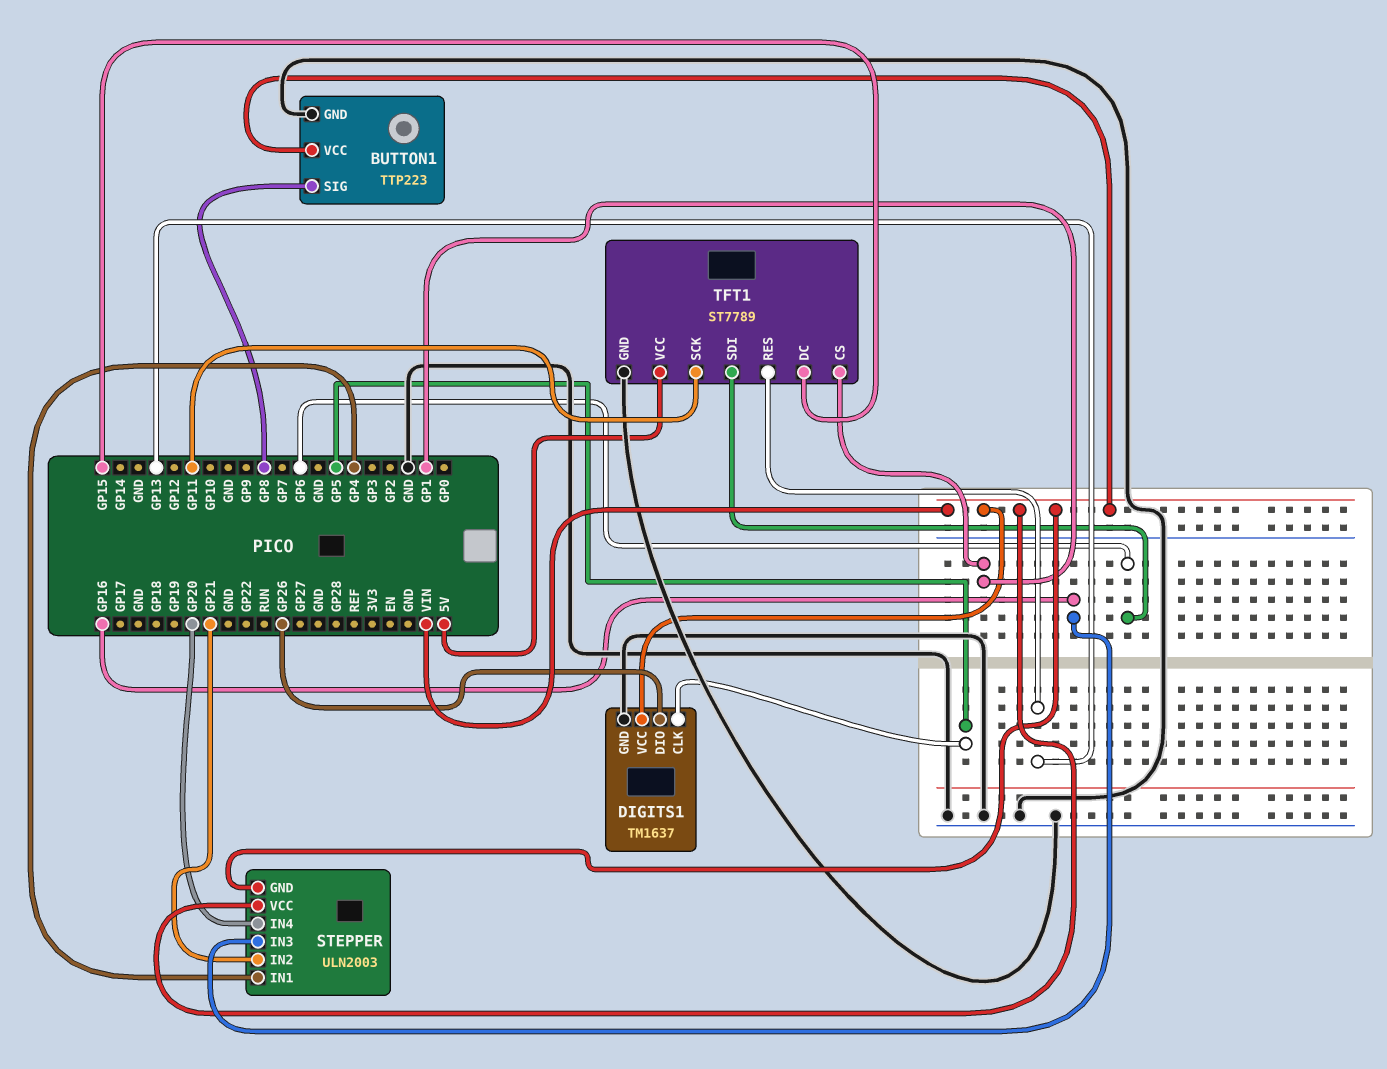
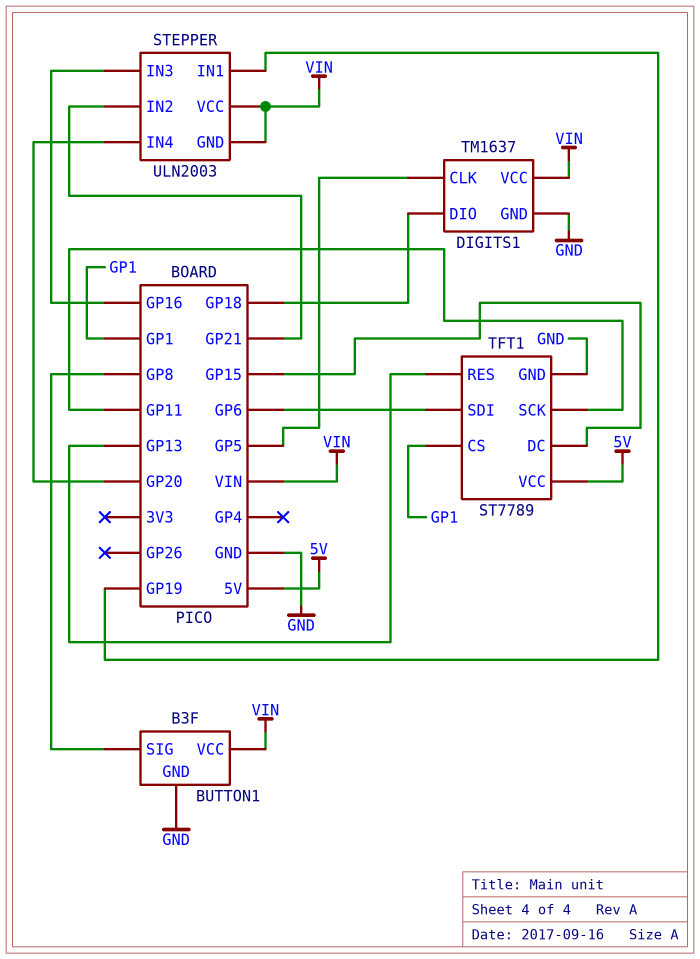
BUTTON1: TTP223 -> B3F
DIGITS1 pin DIO: GP26 -> GP18
STEPPER pin IN1: GP4 -> GP19

